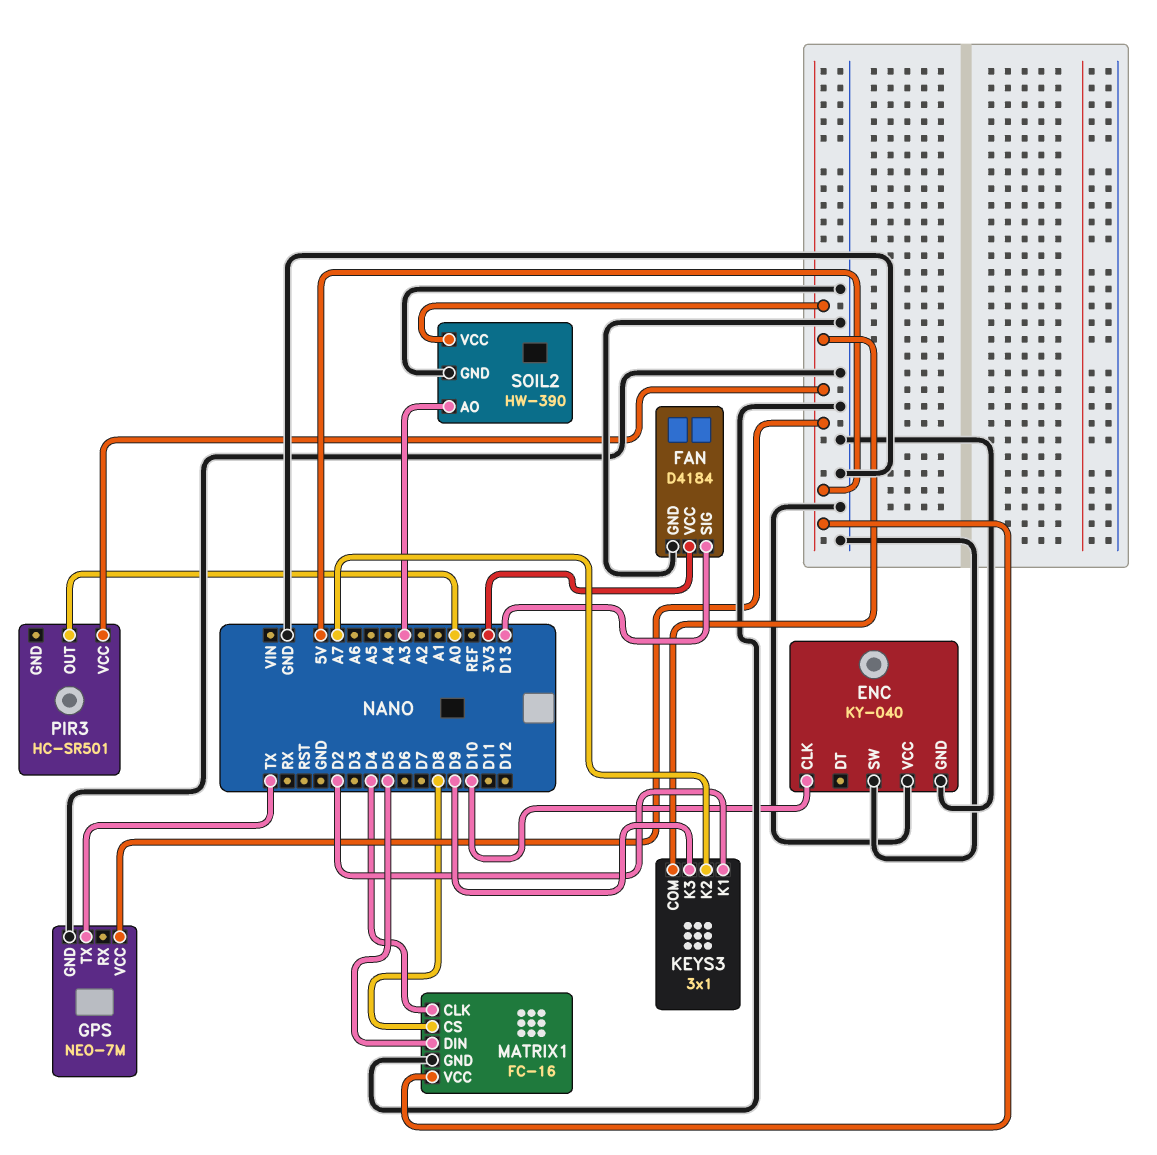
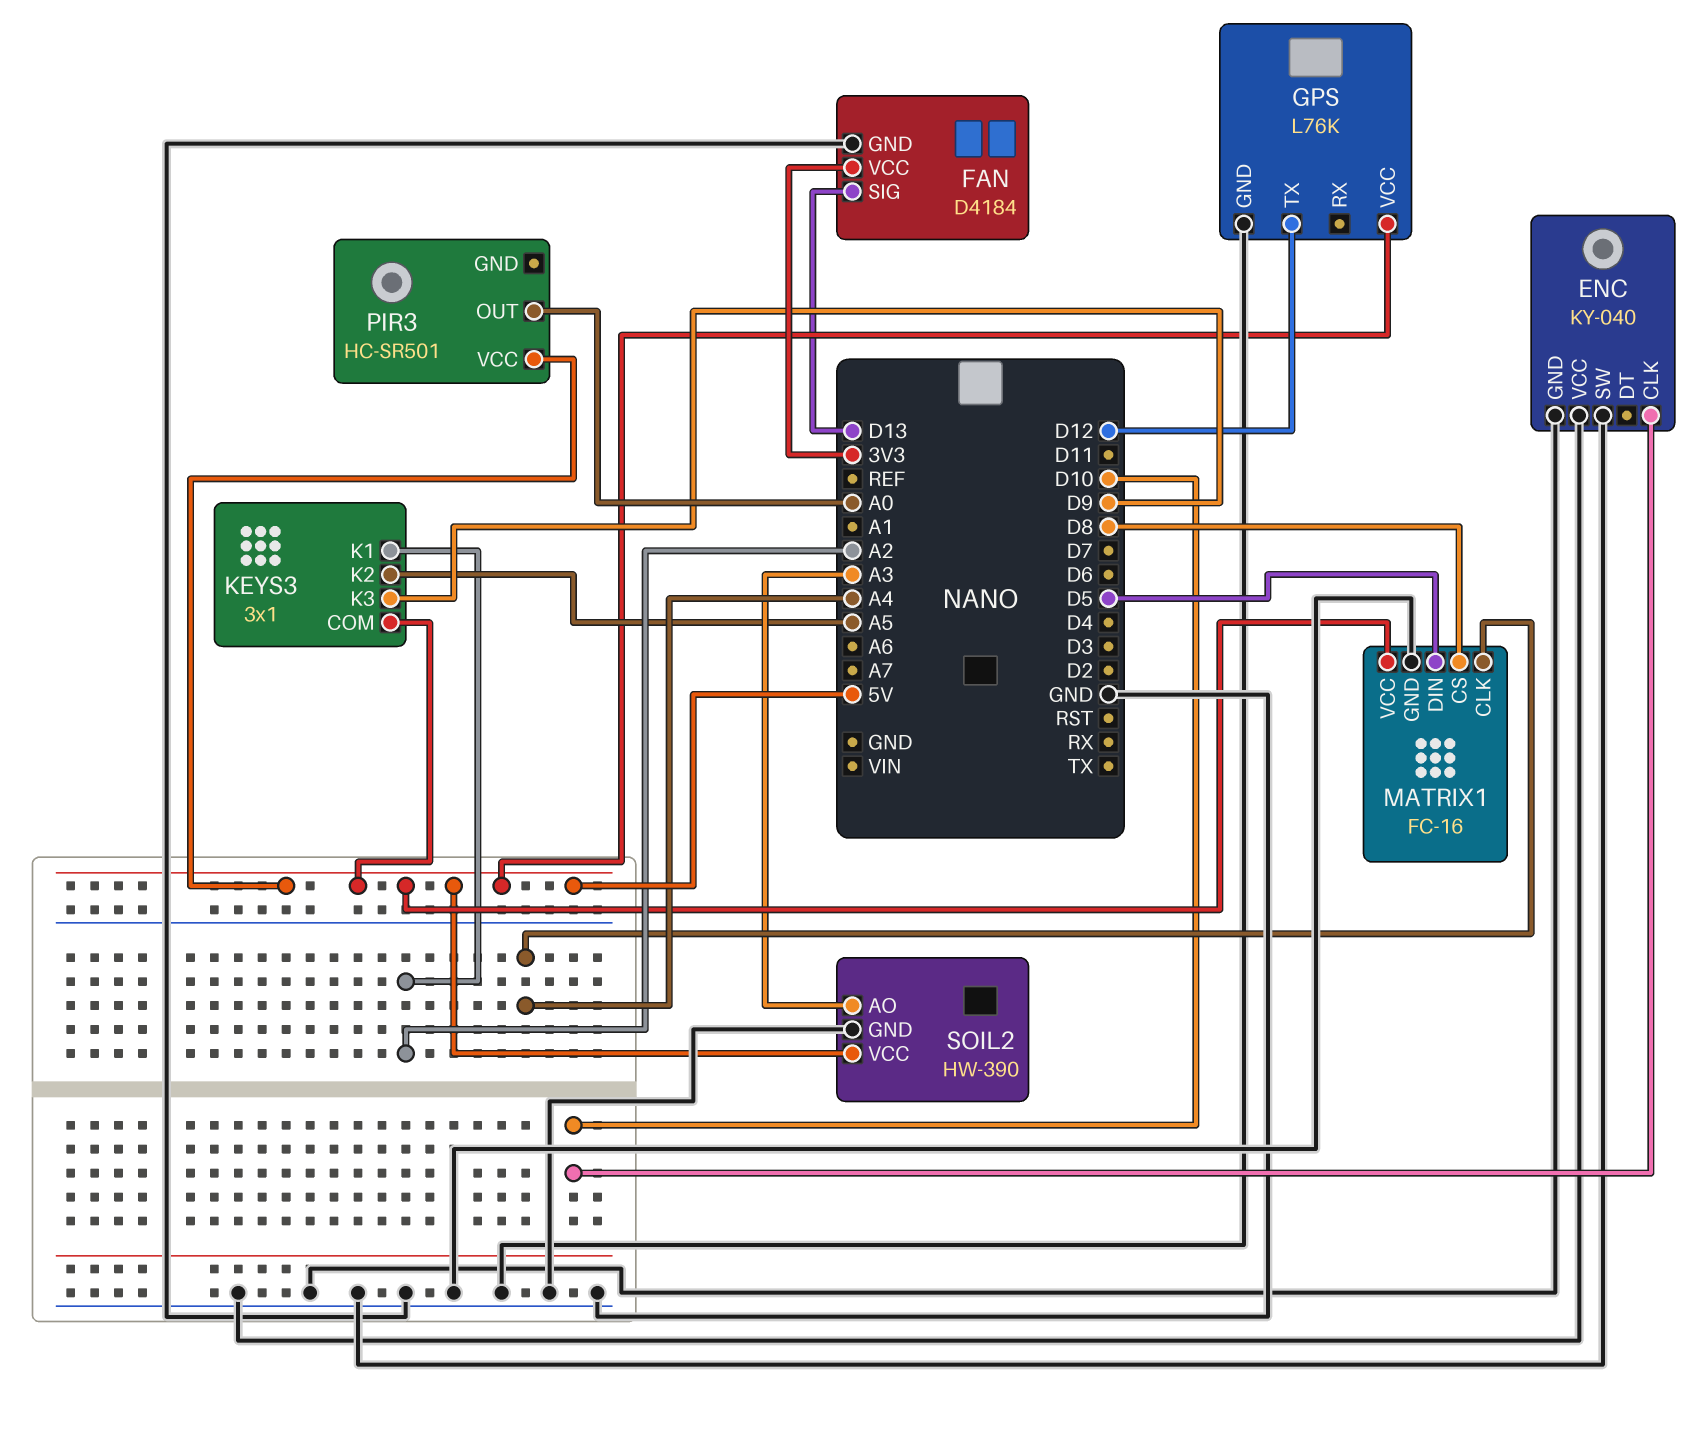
GPS: NEO-7M -> L76K
GPS pin TX: TX -> D12
KEYS3 pin K1: D2 -> A2
KEYS3 pin K2: A7 -> A5
MATRIX1 pin CLK: D4 -> A4

